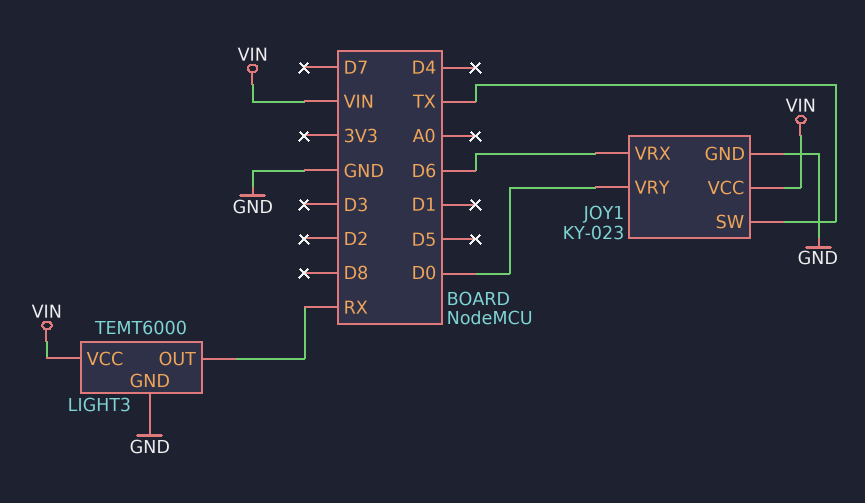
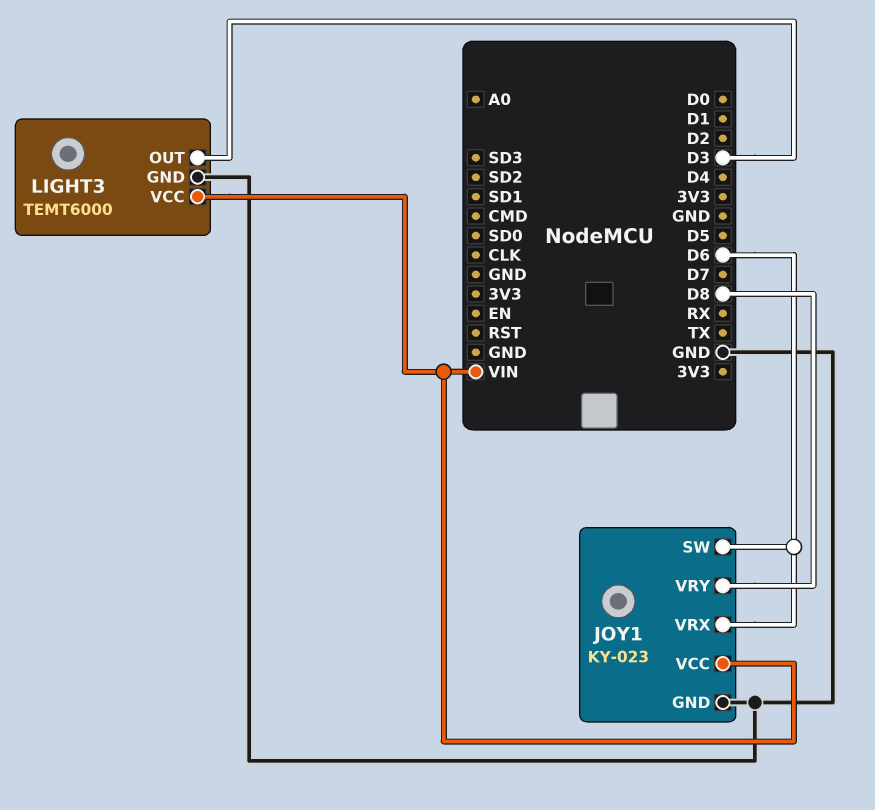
JOY1 pin SW: TX -> D6
JOY1 pin VRY: D0 -> D8
LIGHT3 pin OUT: RX -> D3

